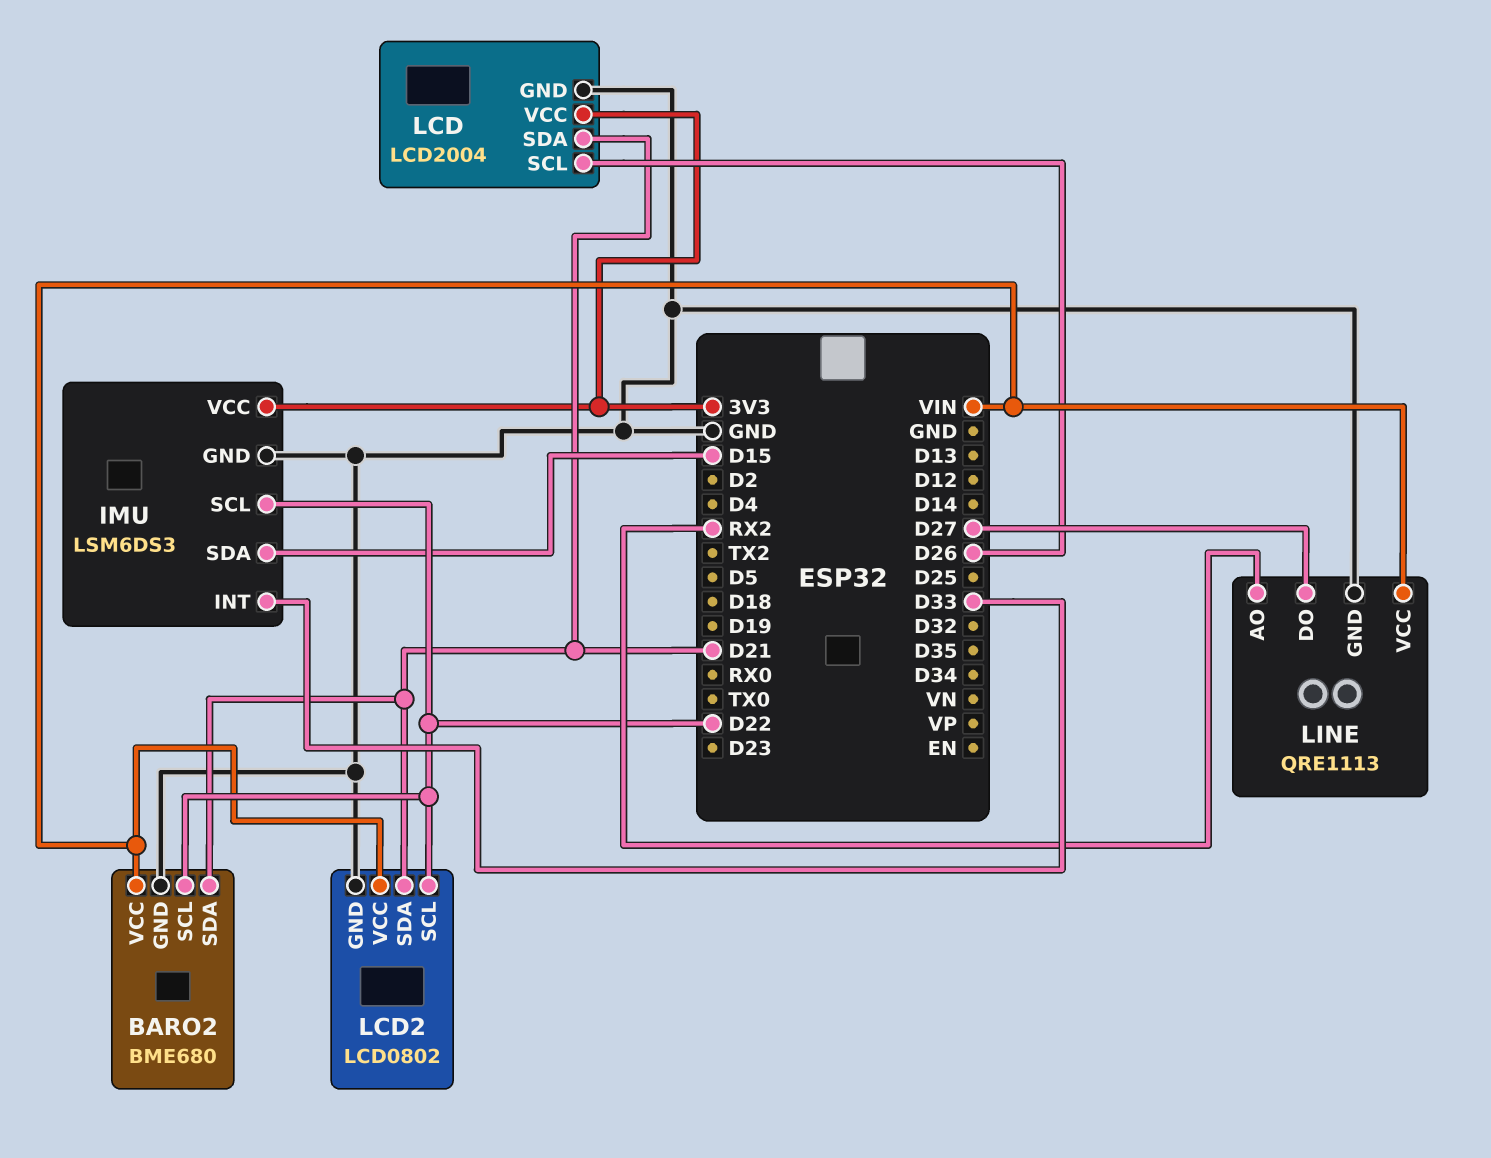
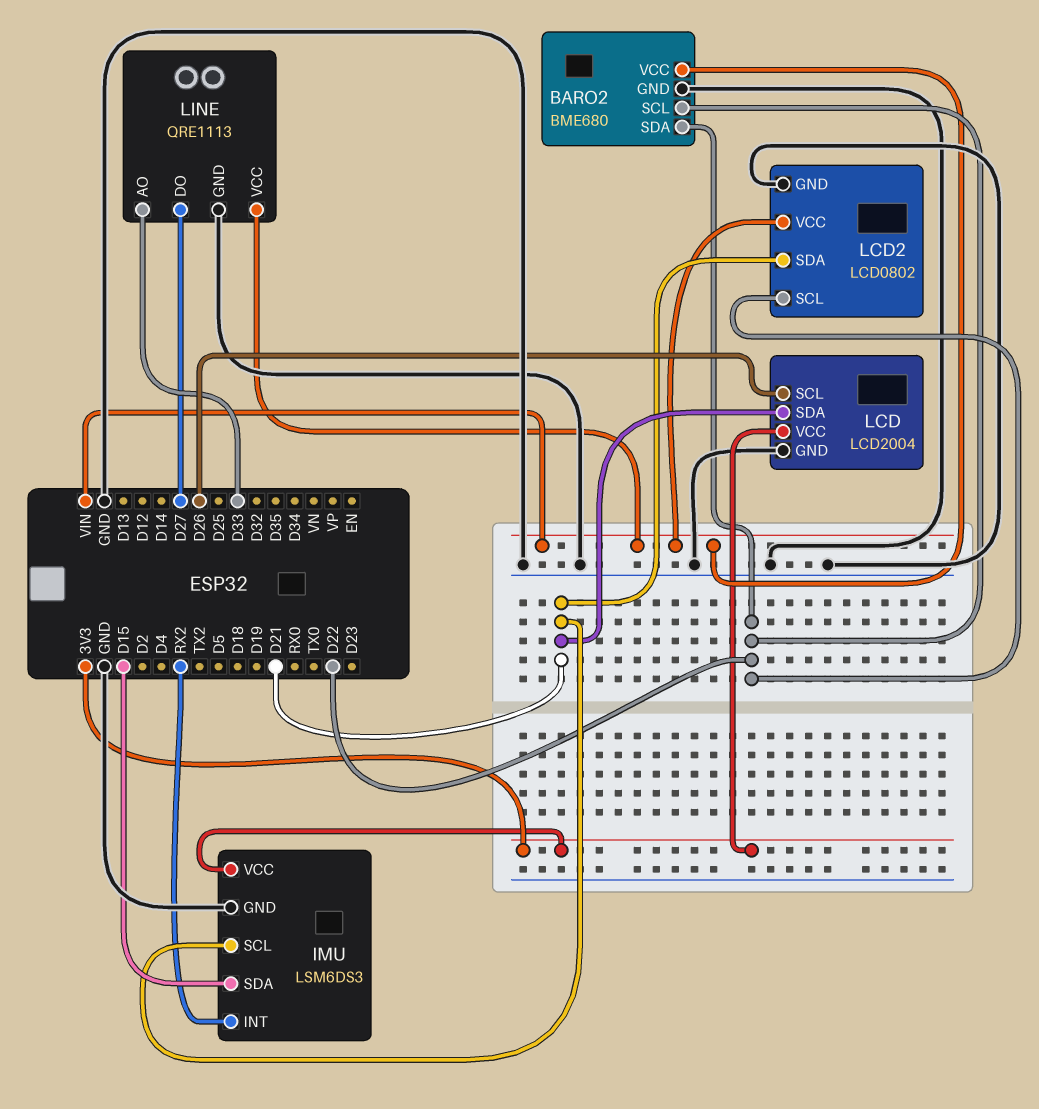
BARO2 pin SDA: D21 -> D22
IMU pin INT: D33 -> RX2
IMU pin SCL: D22 -> D21
LINE pin AO: RX2 -> D33

